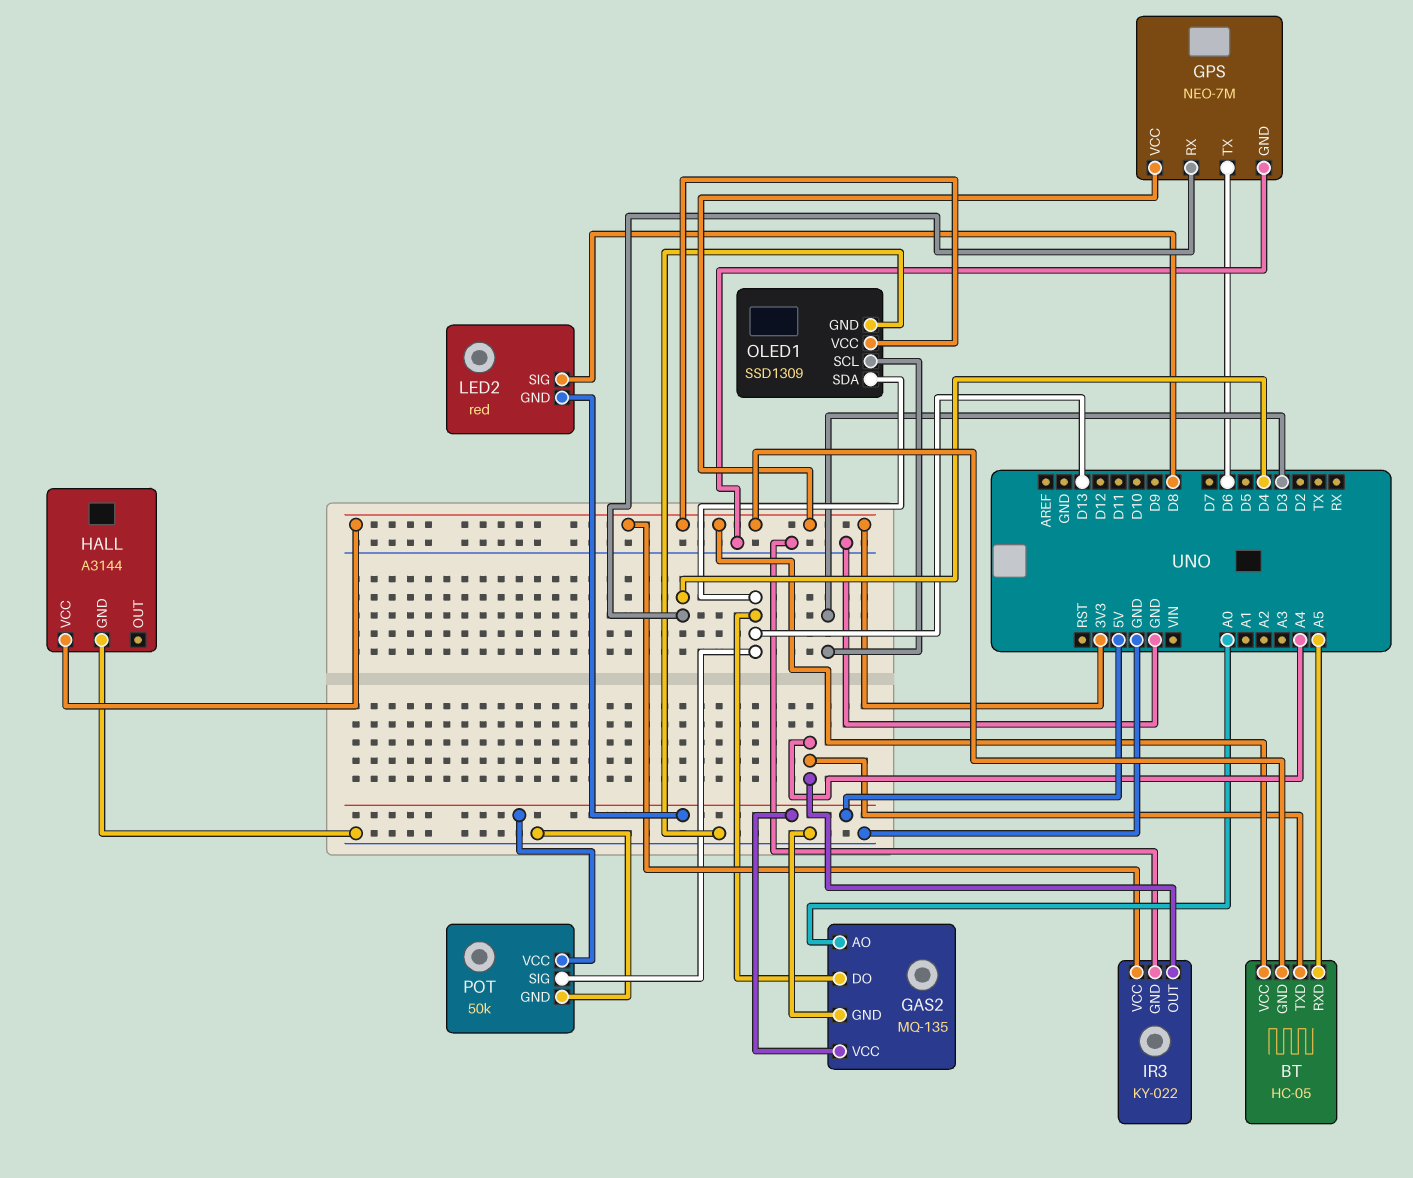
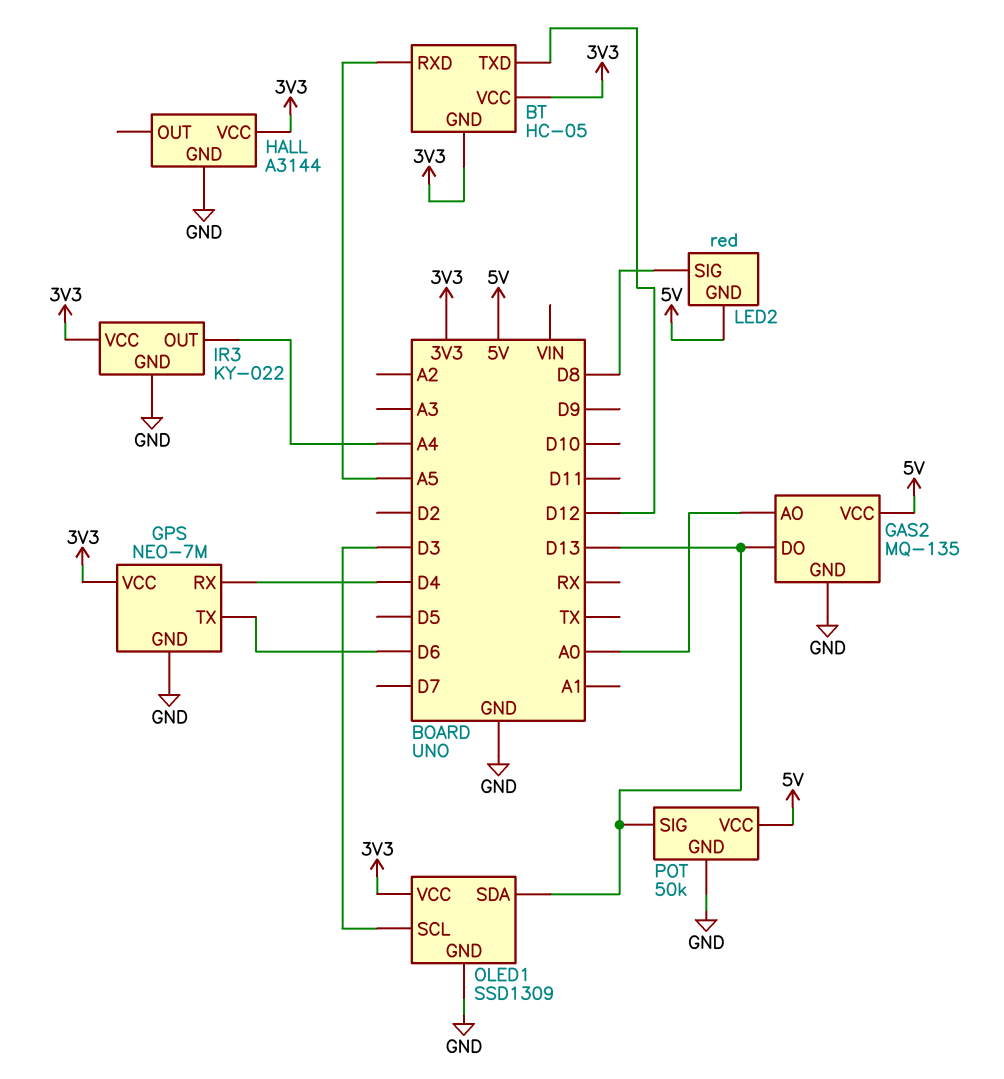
BT pin TXD: A4 -> D12

